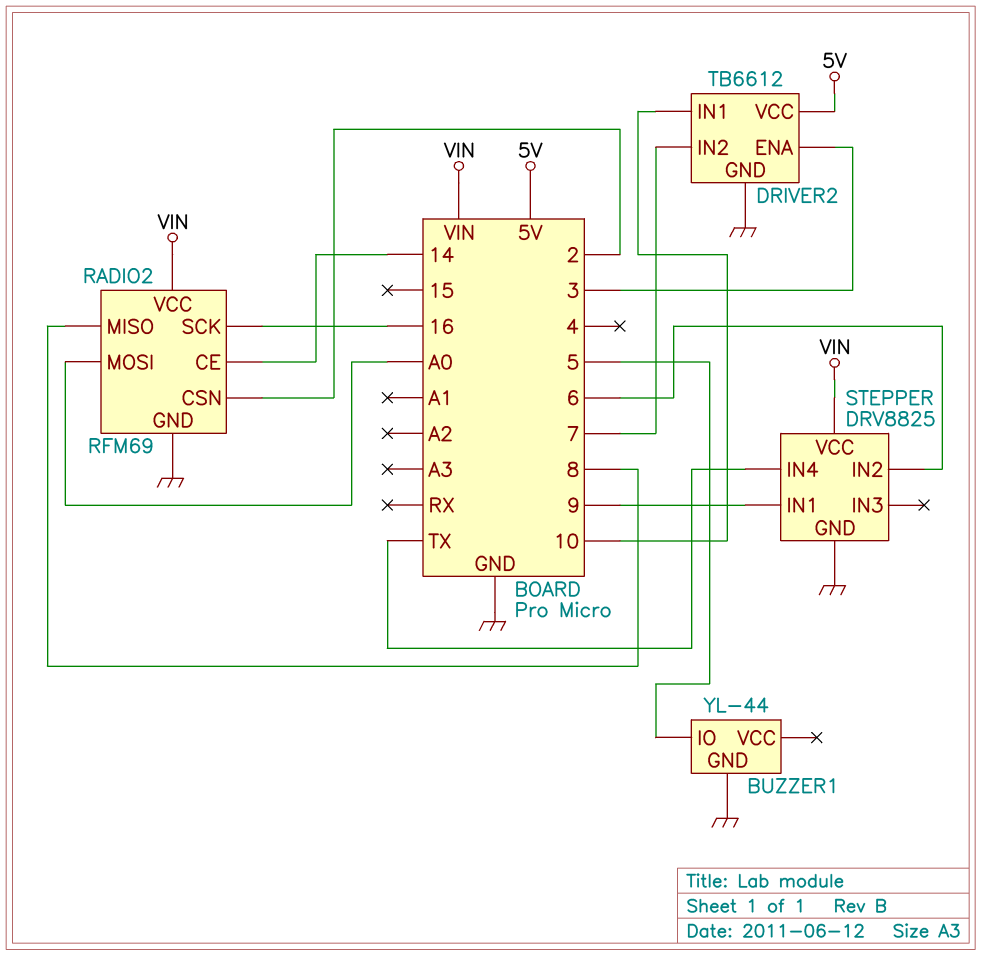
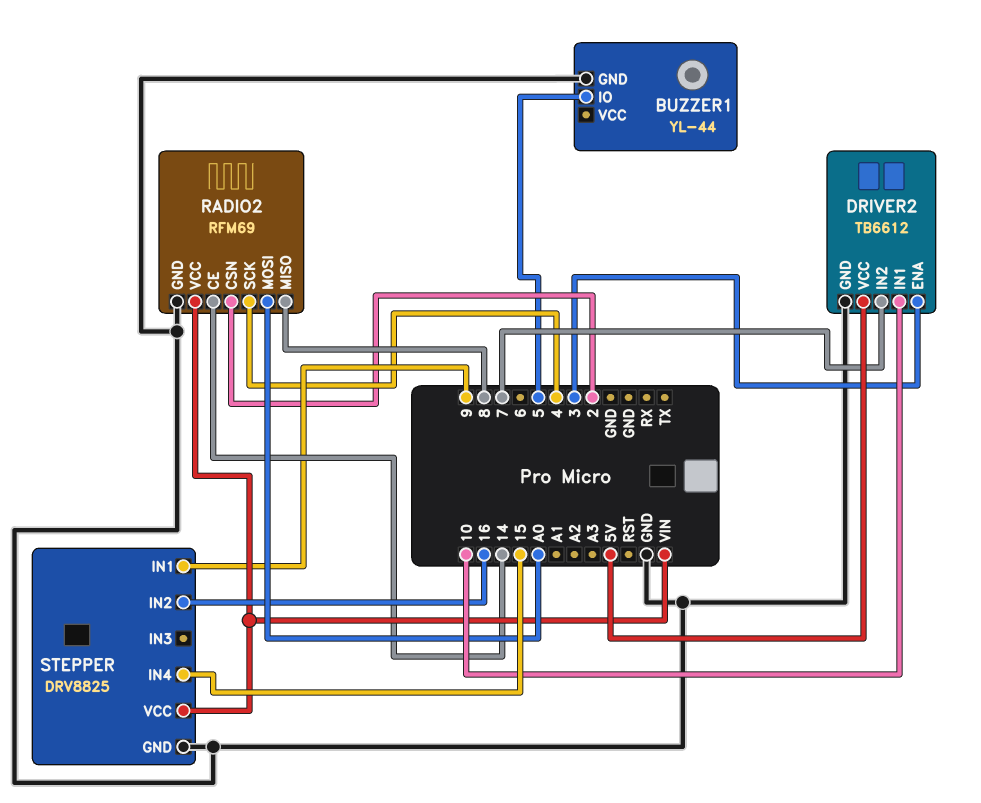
RADIO2 pin SCK: 16 -> 4
STEPPER pin IN2: 6 -> 16
STEPPER pin IN4: TX -> 15

